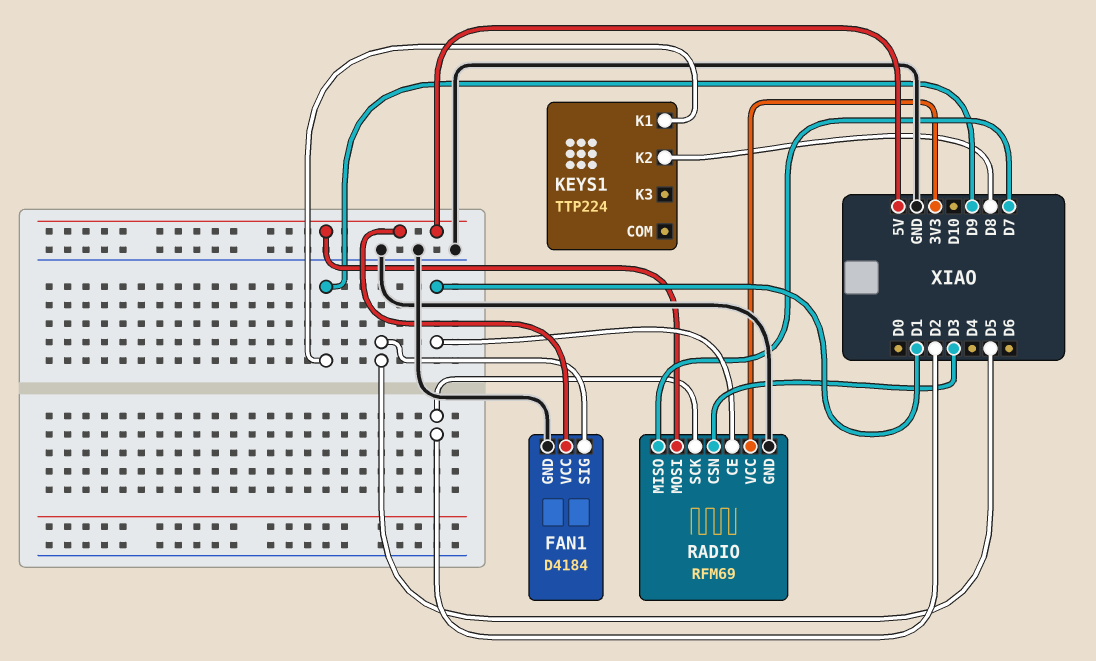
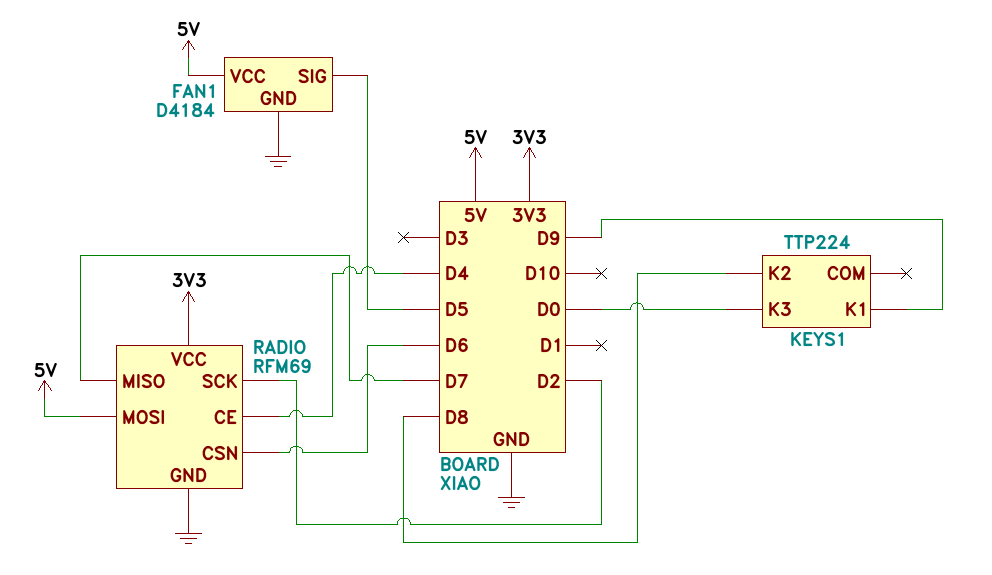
KEYS1 pin K3: none -> D0
RADIO pin CE: D1 -> D4
RADIO pin CSN: D3 -> D6

